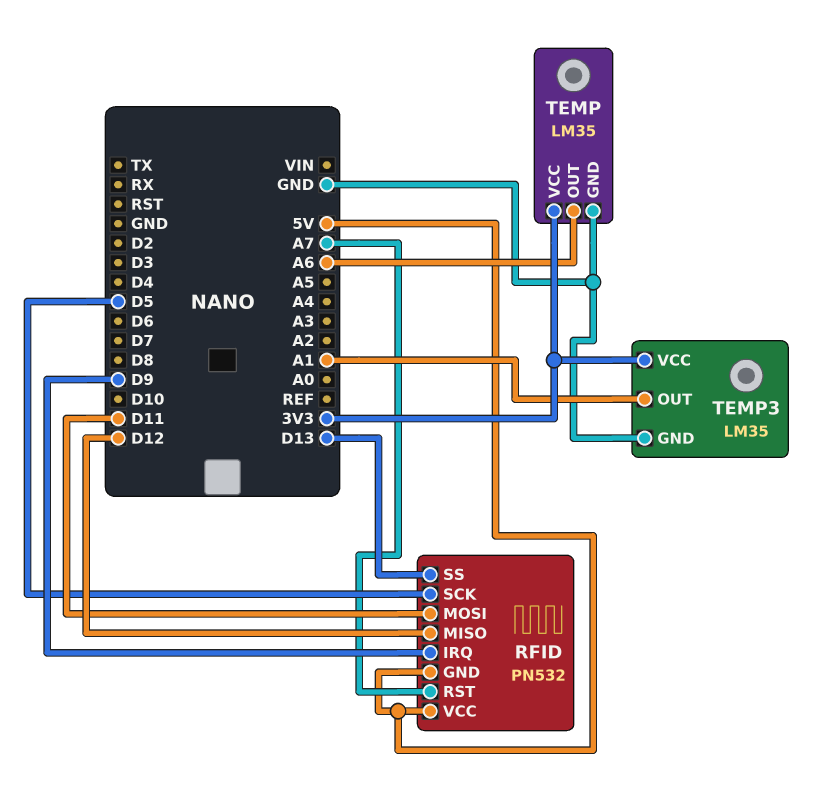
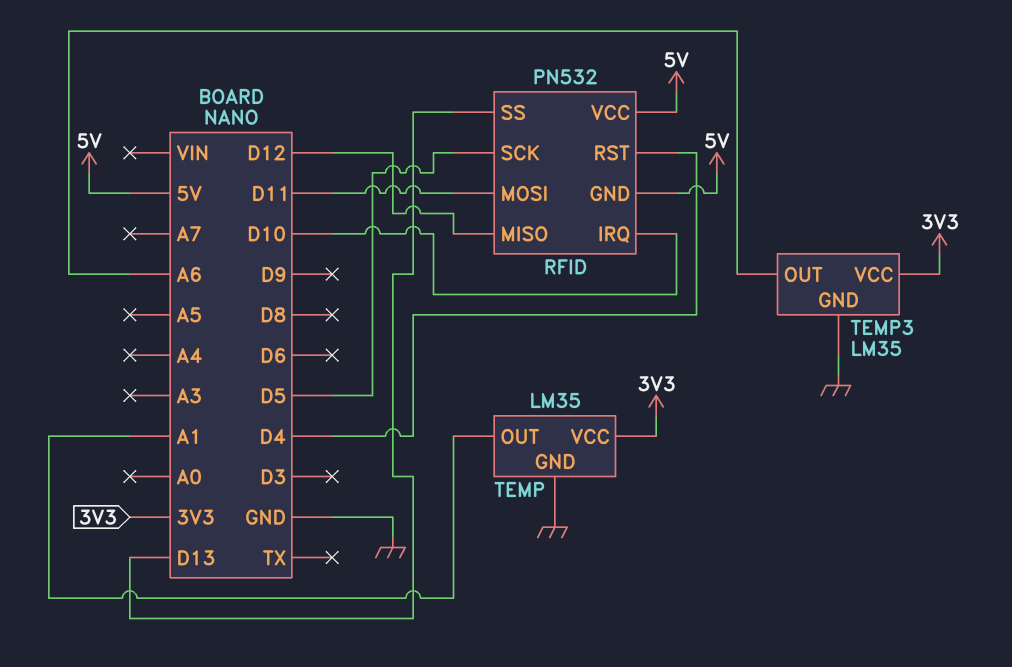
RFID pin IRQ: D9 -> D10
RFID pin RST: A7 -> D4
TEMP pin OUT: A6 -> A1
TEMP3 pin OUT: A1 -> A6

